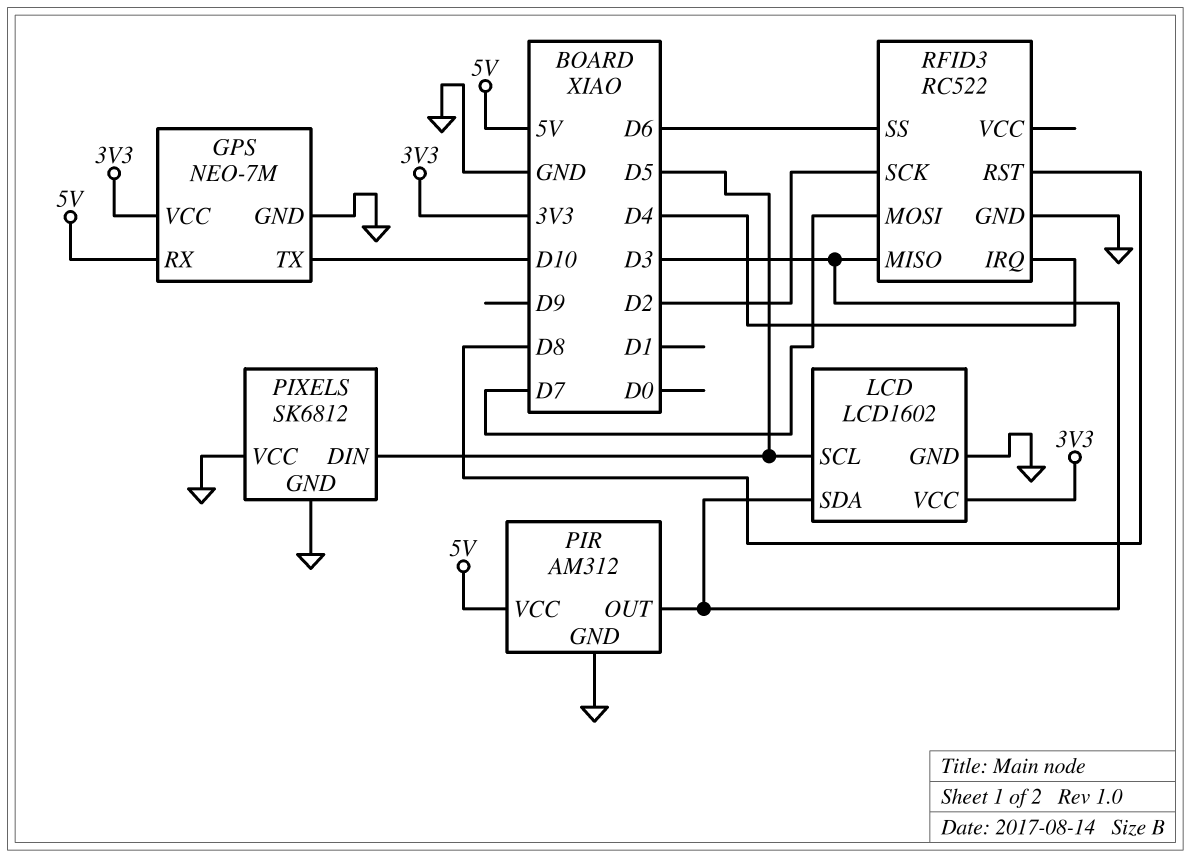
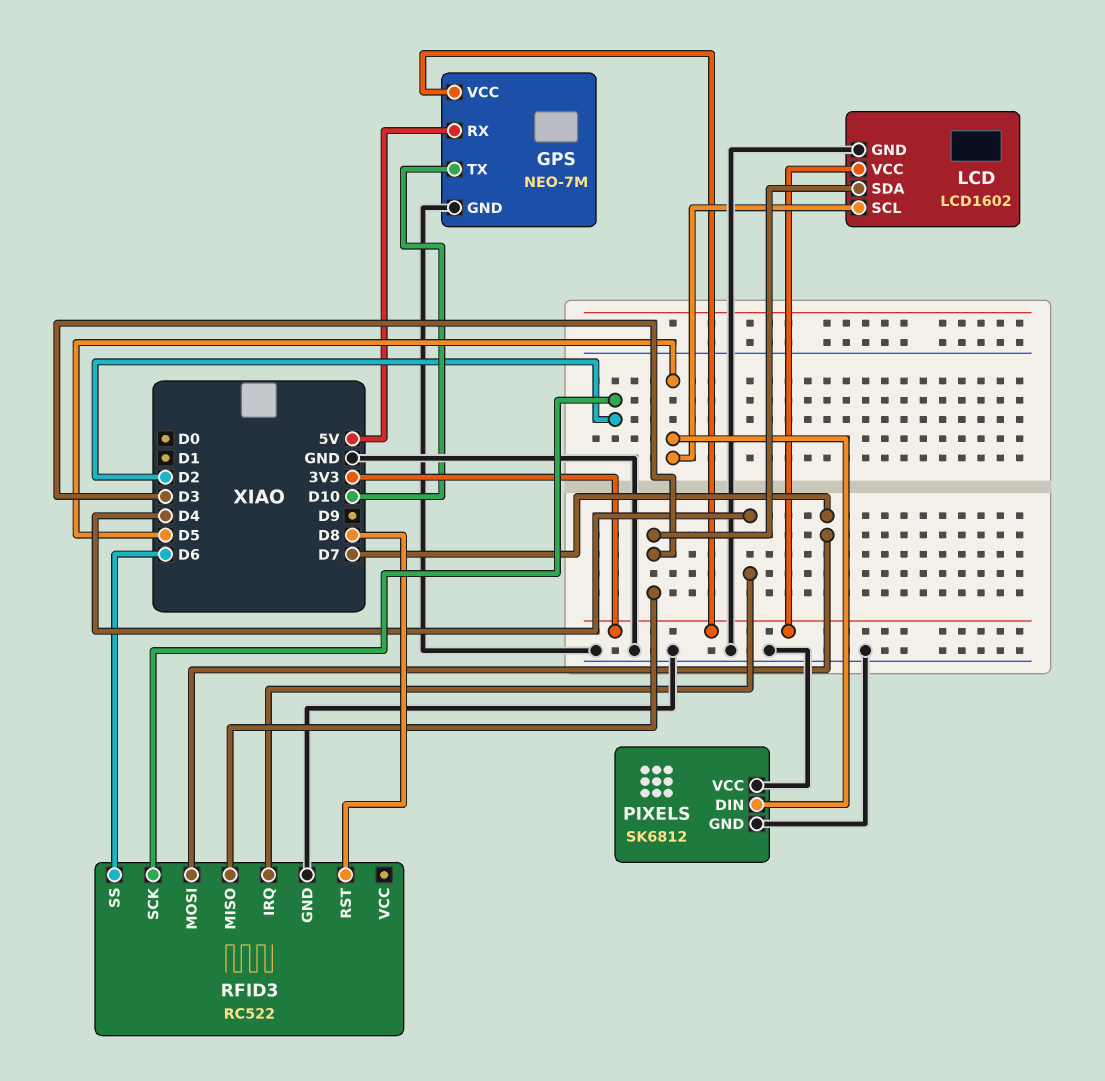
PIR: AM312 -> none
PIR pin GND: GND -> none
PIR pin OUT: D3 -> none
PIR pin VCC: 5V -> none

